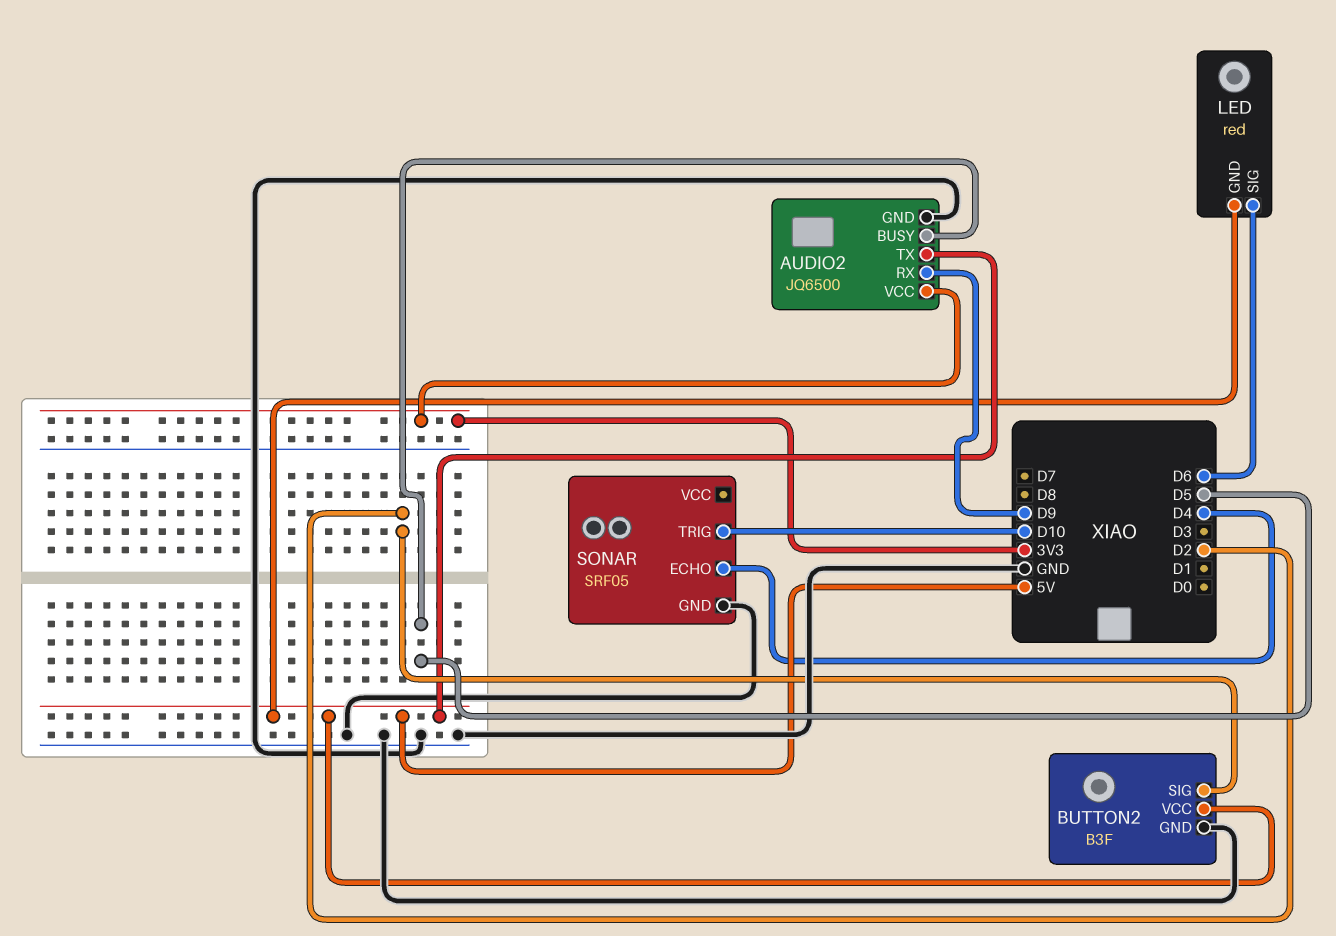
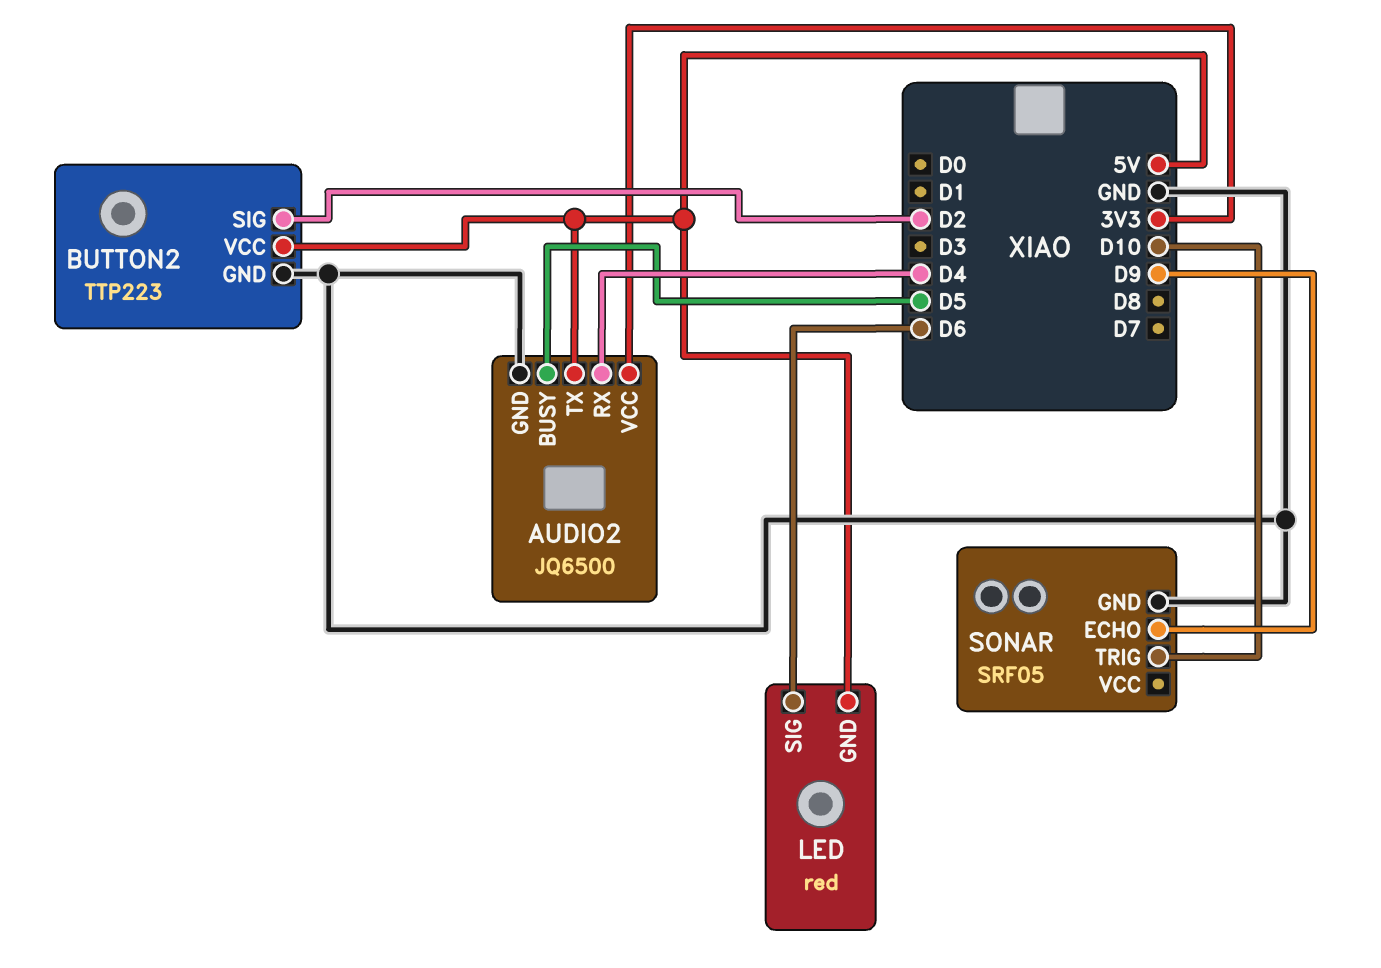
AUDIO2 pin RX: D9 -> D4
BUTTON2: B3F -> TTP223
SONAR pin ECHO: D4 -> D9

